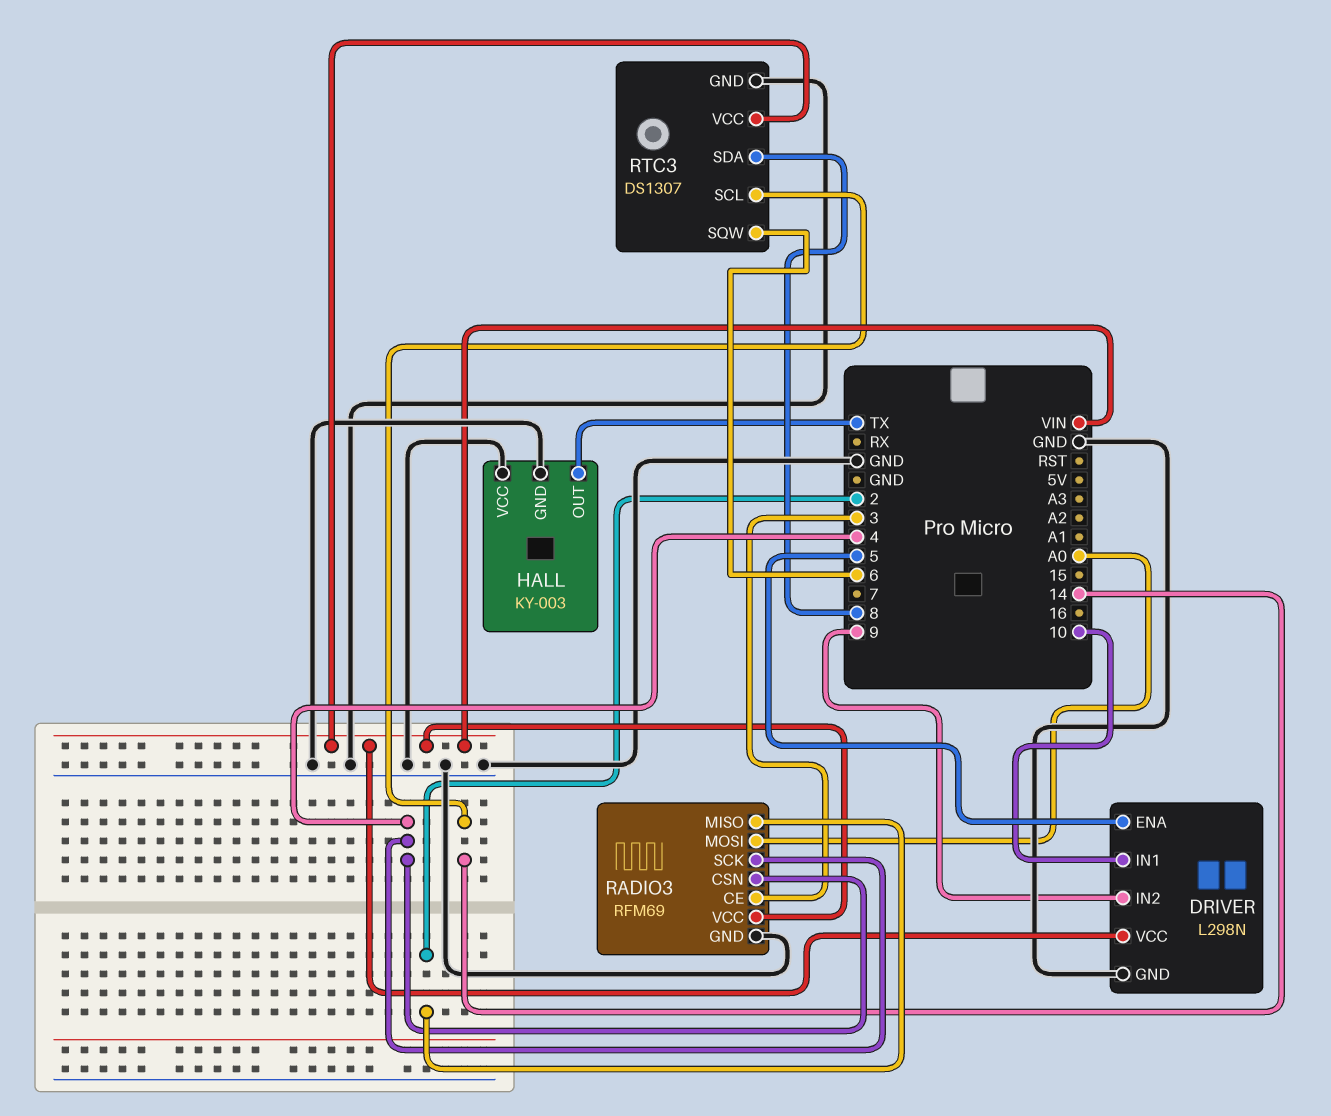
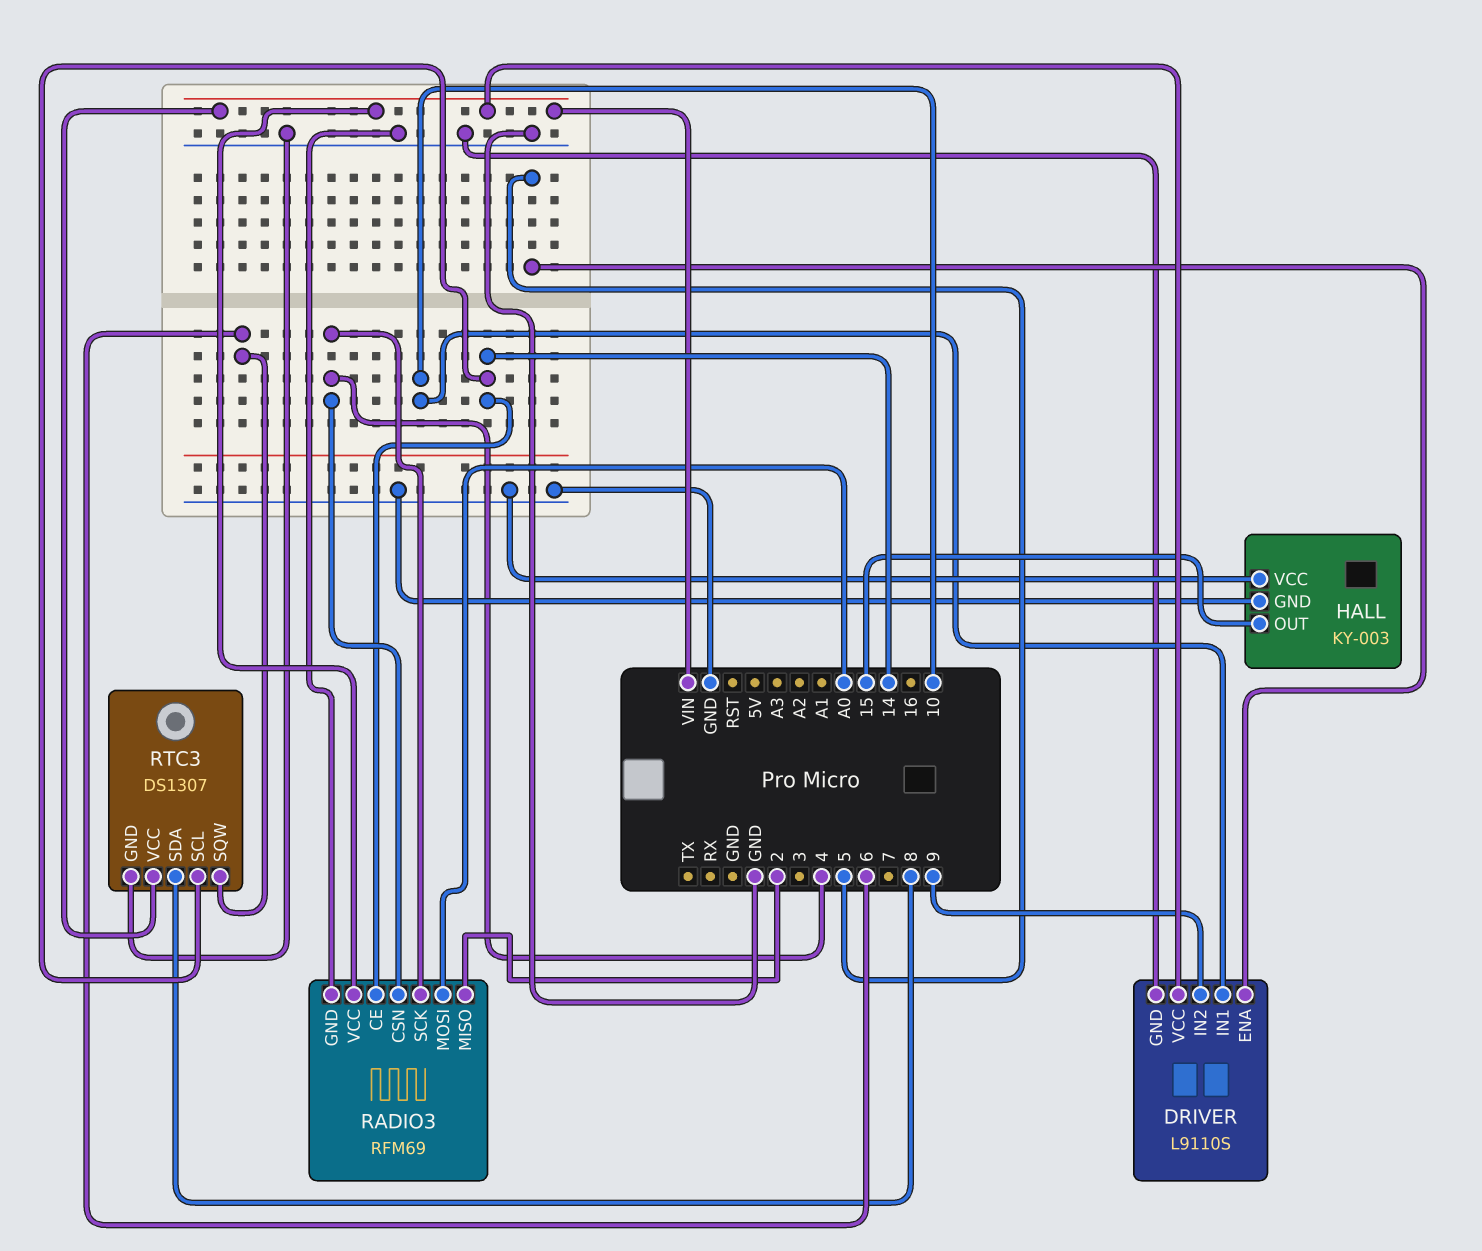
DRIVER: L298N -> L9110S
HALL pin OUT: TX -> 15
RADIO3 pin CE: 3 -> 14

